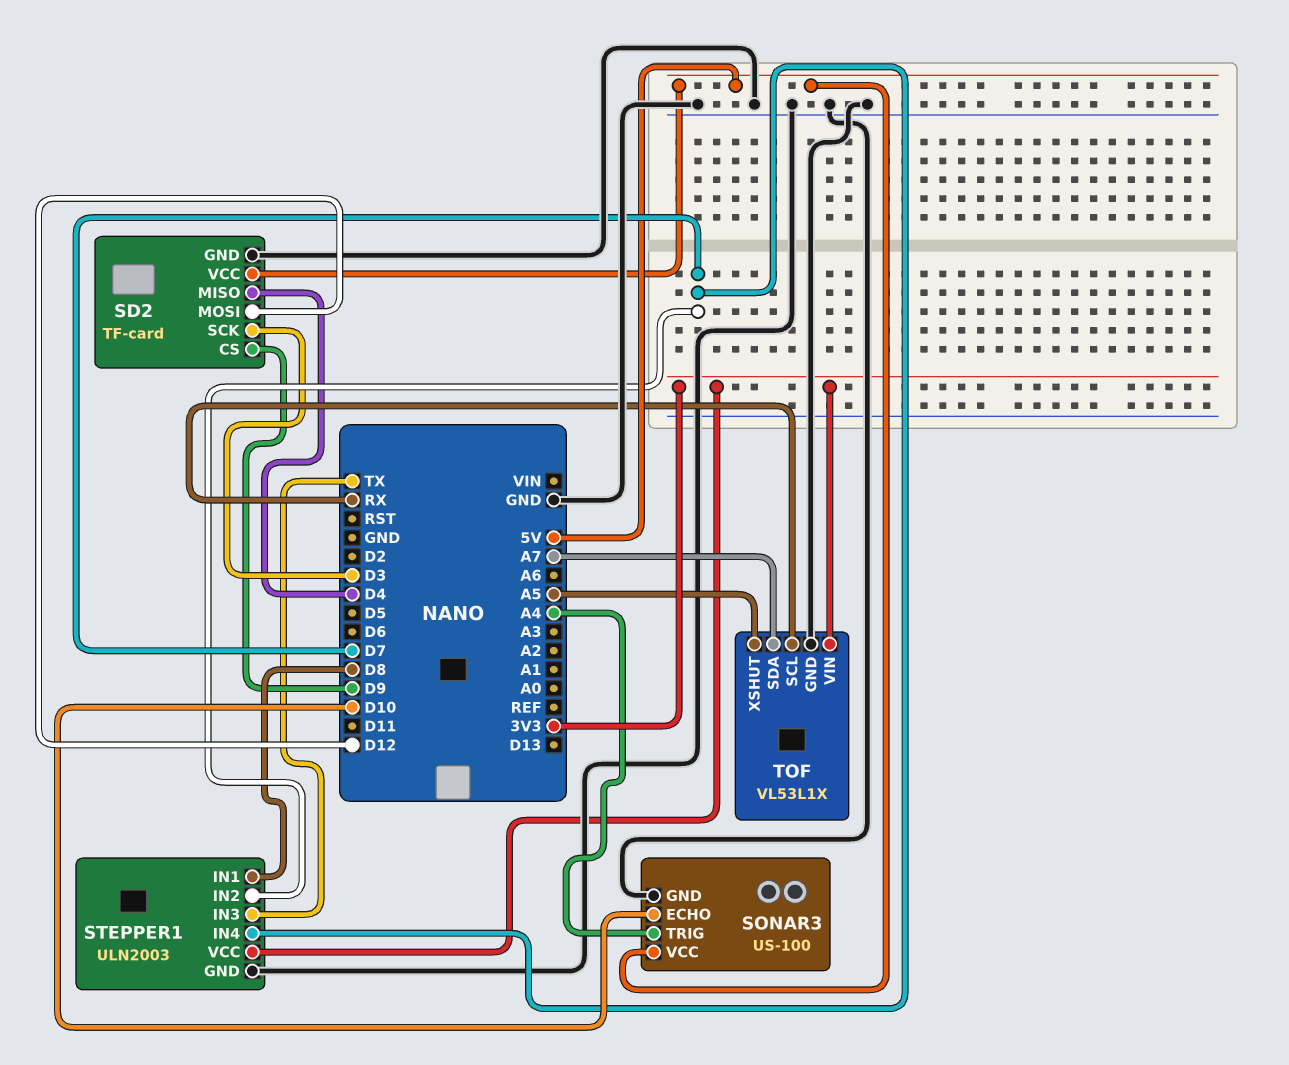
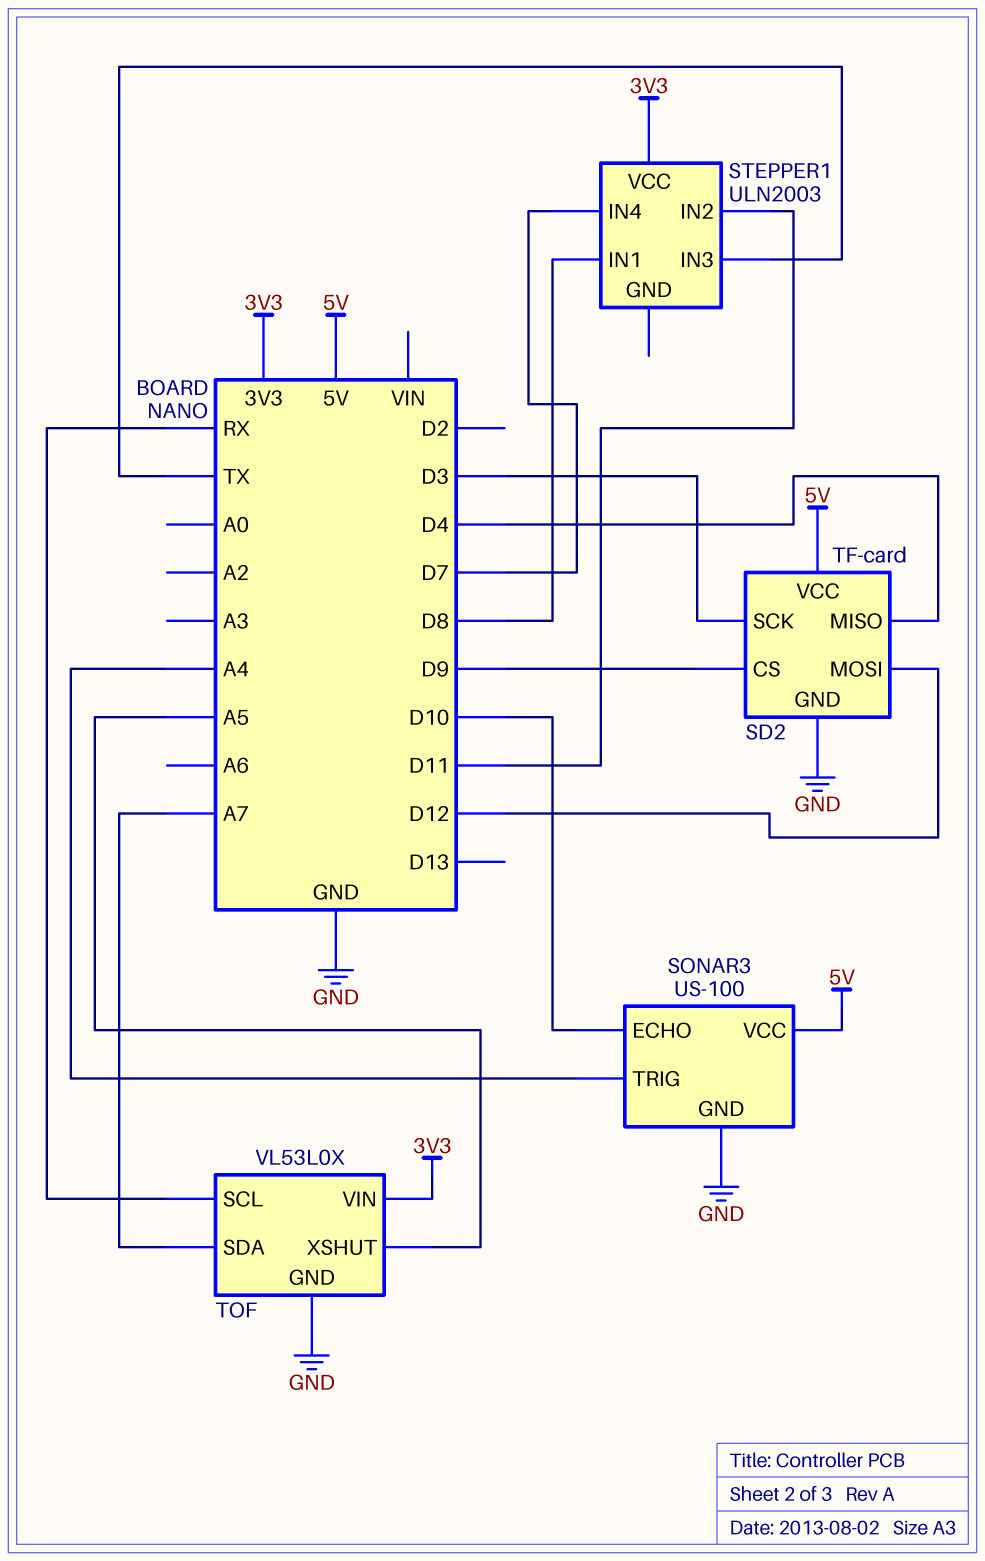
STEPPER1 pin GND: GND -> none
STEPPER1 pin IN2: D7 -> D11
TOF: VL53L1X -> VL53L0X

